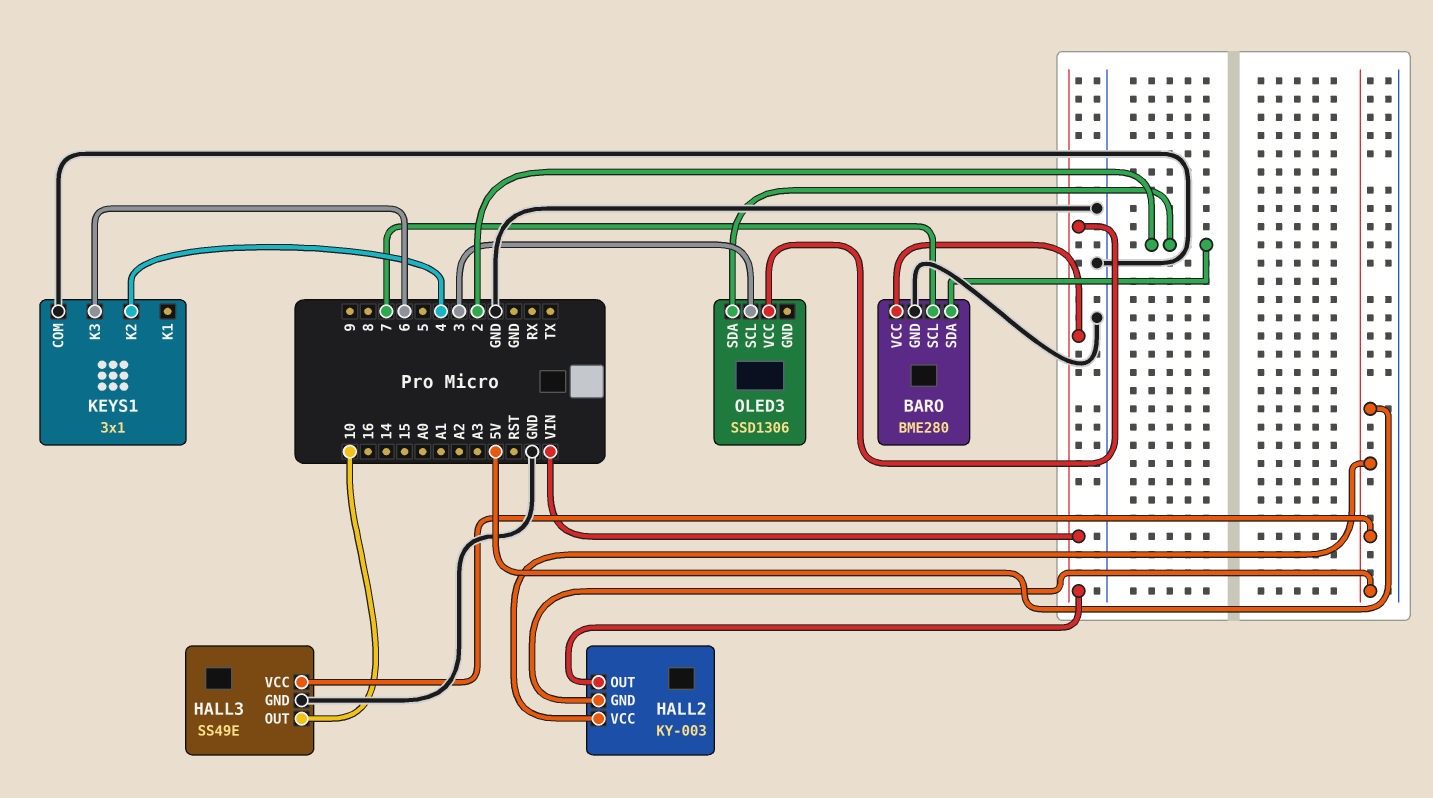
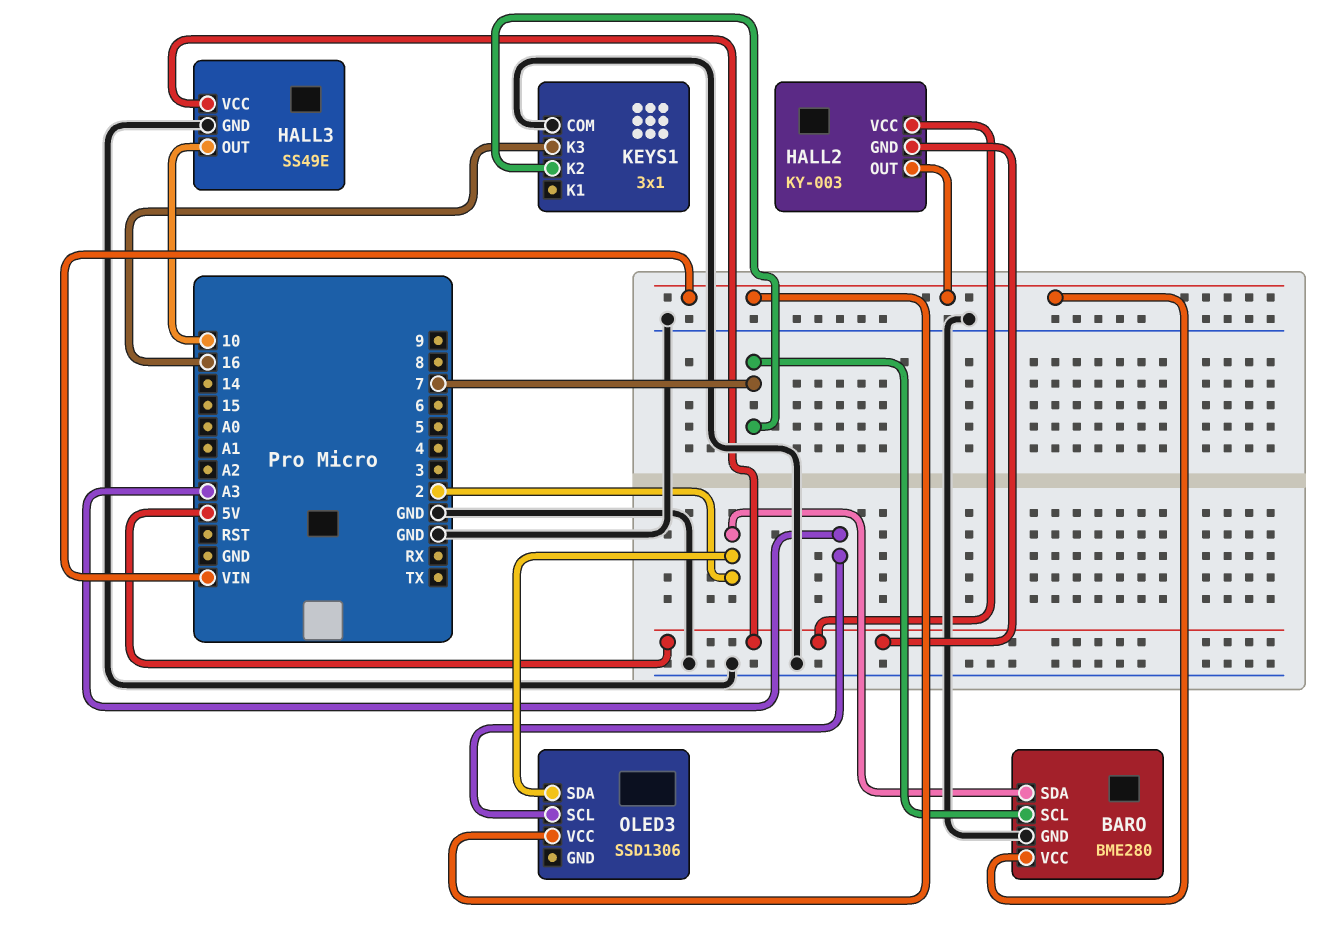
KEYS1 pin K2: 4 -> 7
KEYS1 pin K3: 6 -> 16
OLED3 pin SCL: 3 -> A3

